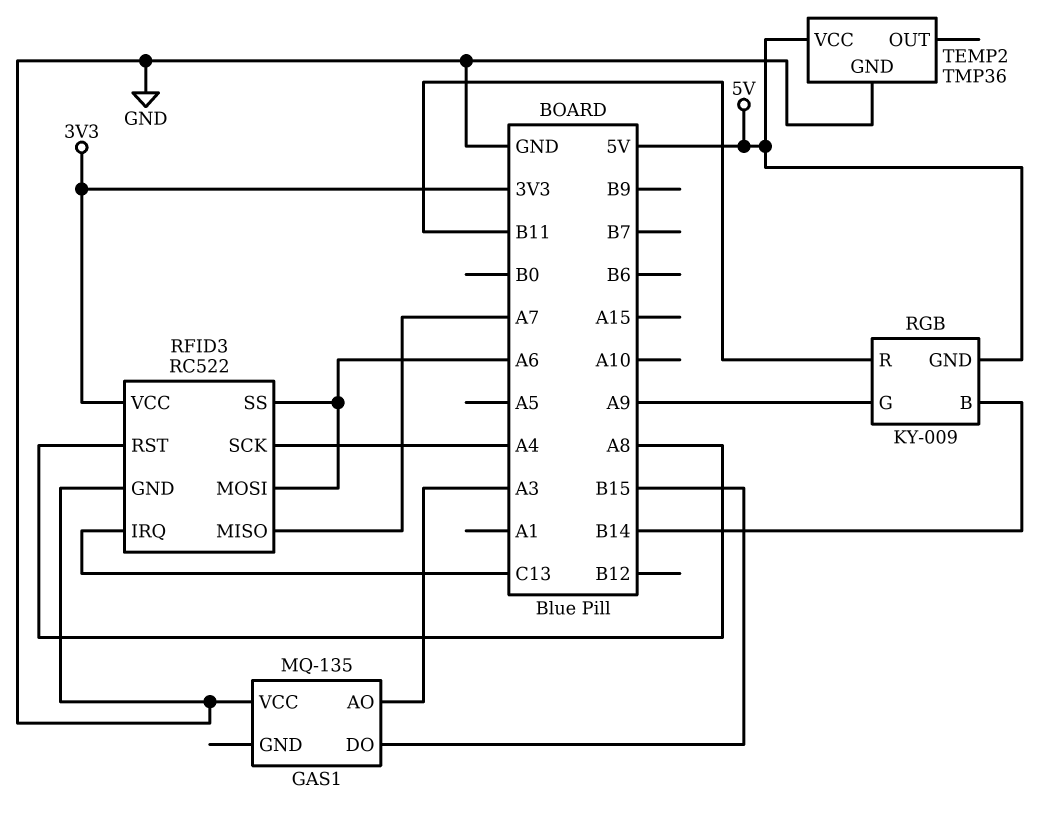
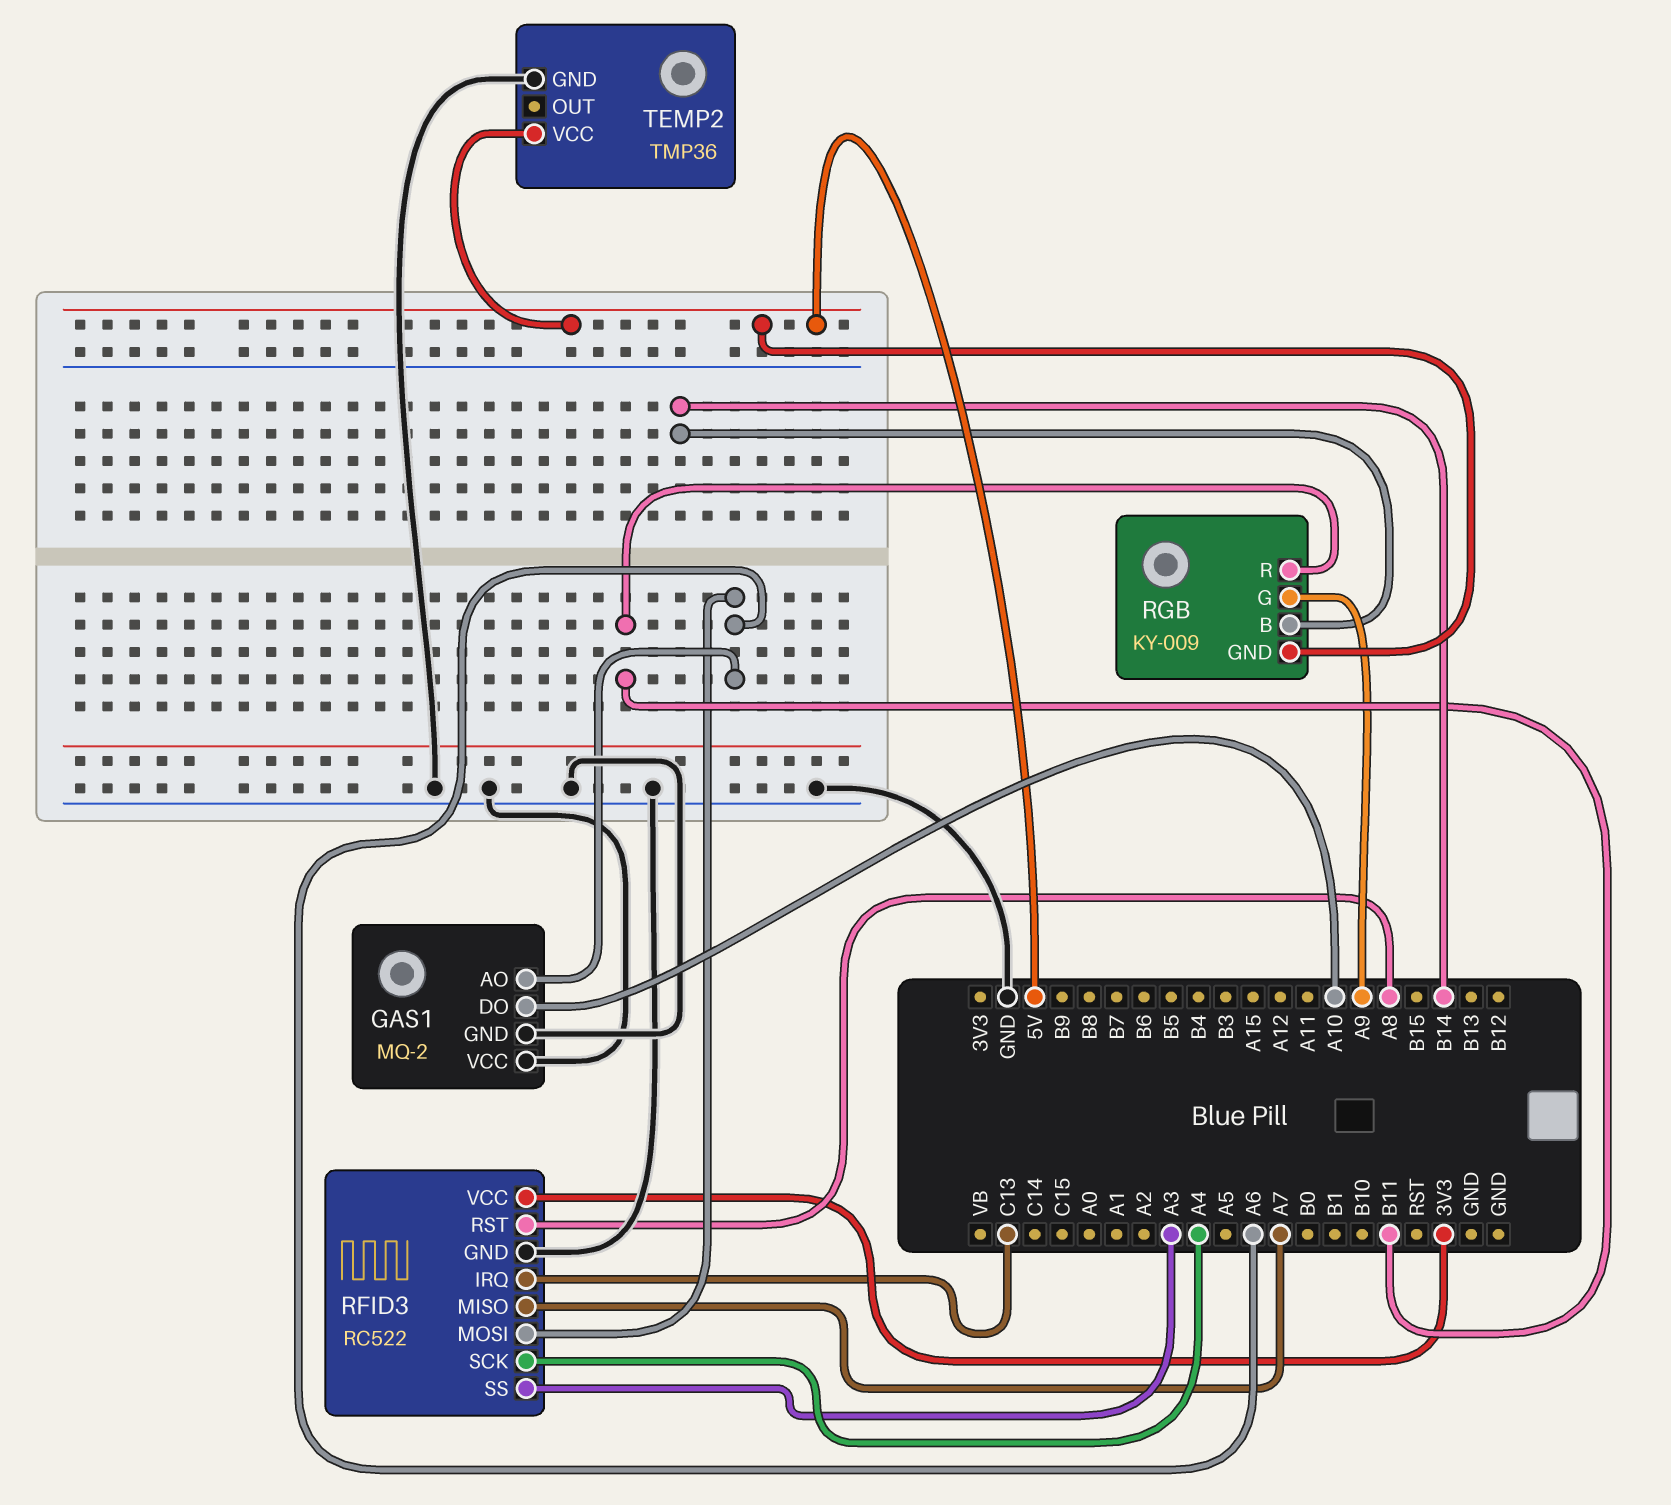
GAS1: MQ-135 -> MQ-2
GAS1 pin AO: A3 -> A6
GAS1 pin DO: B15 -> A10
GAS1 pin GND: none -> GND
RFID3 pin SS: A6 -> A3

